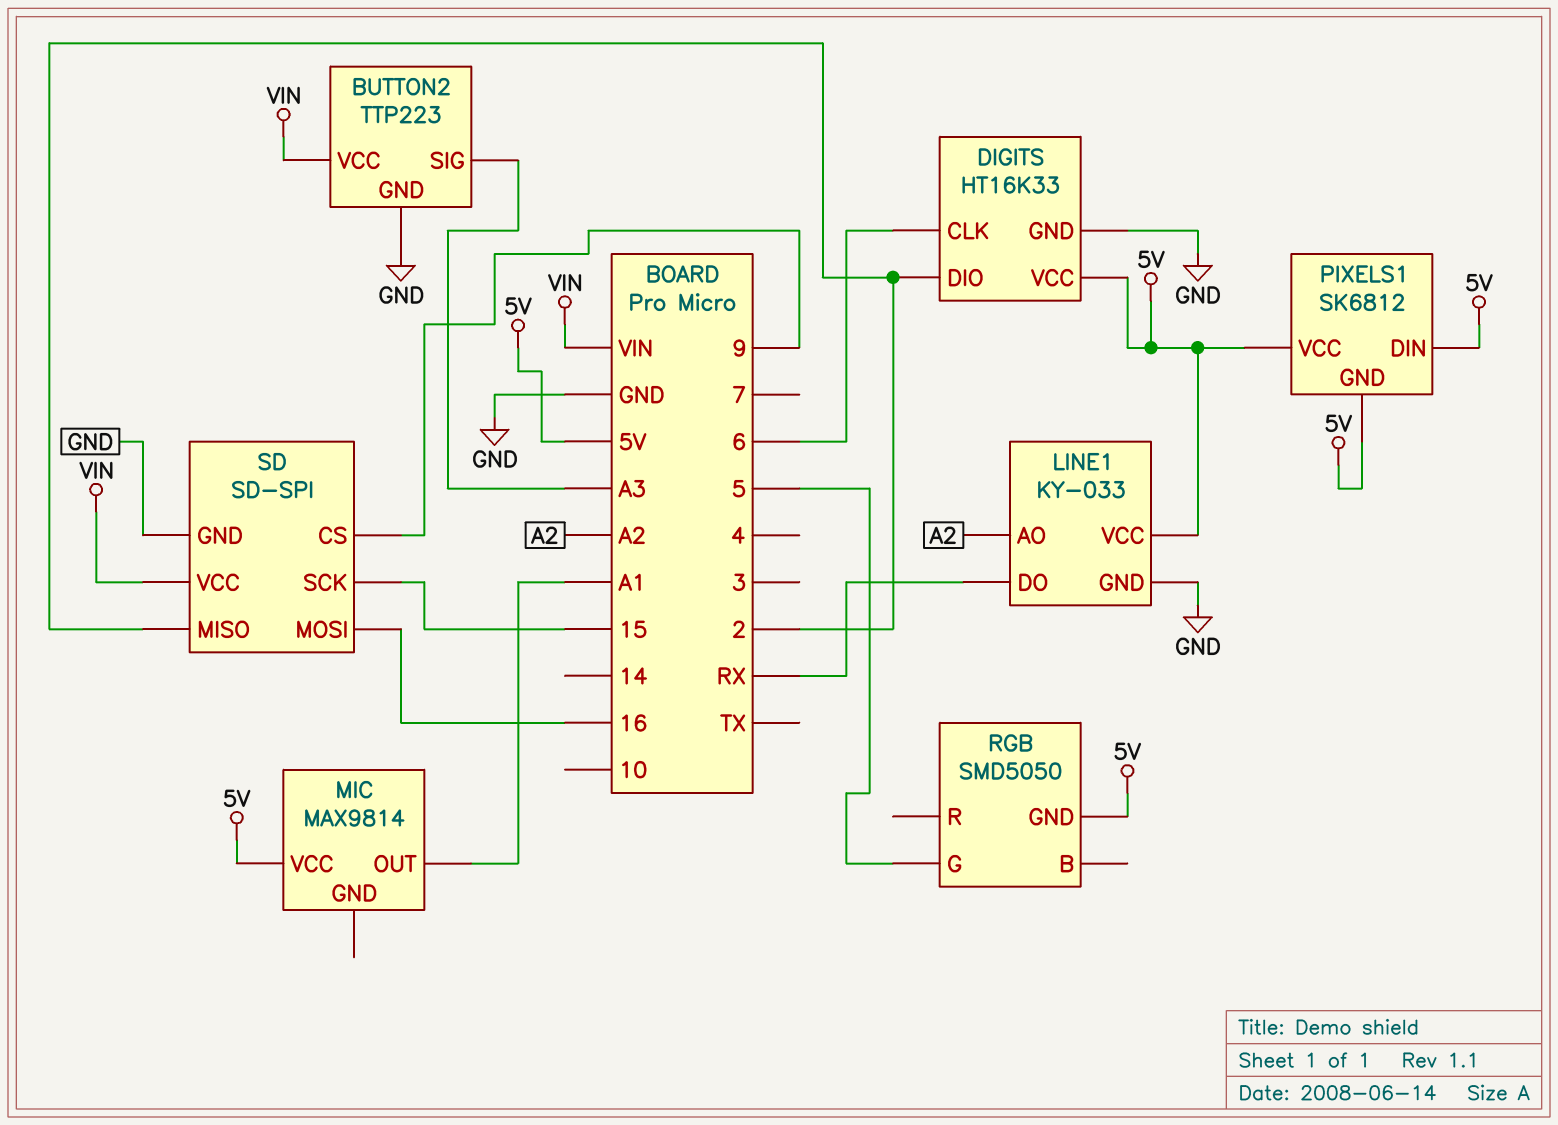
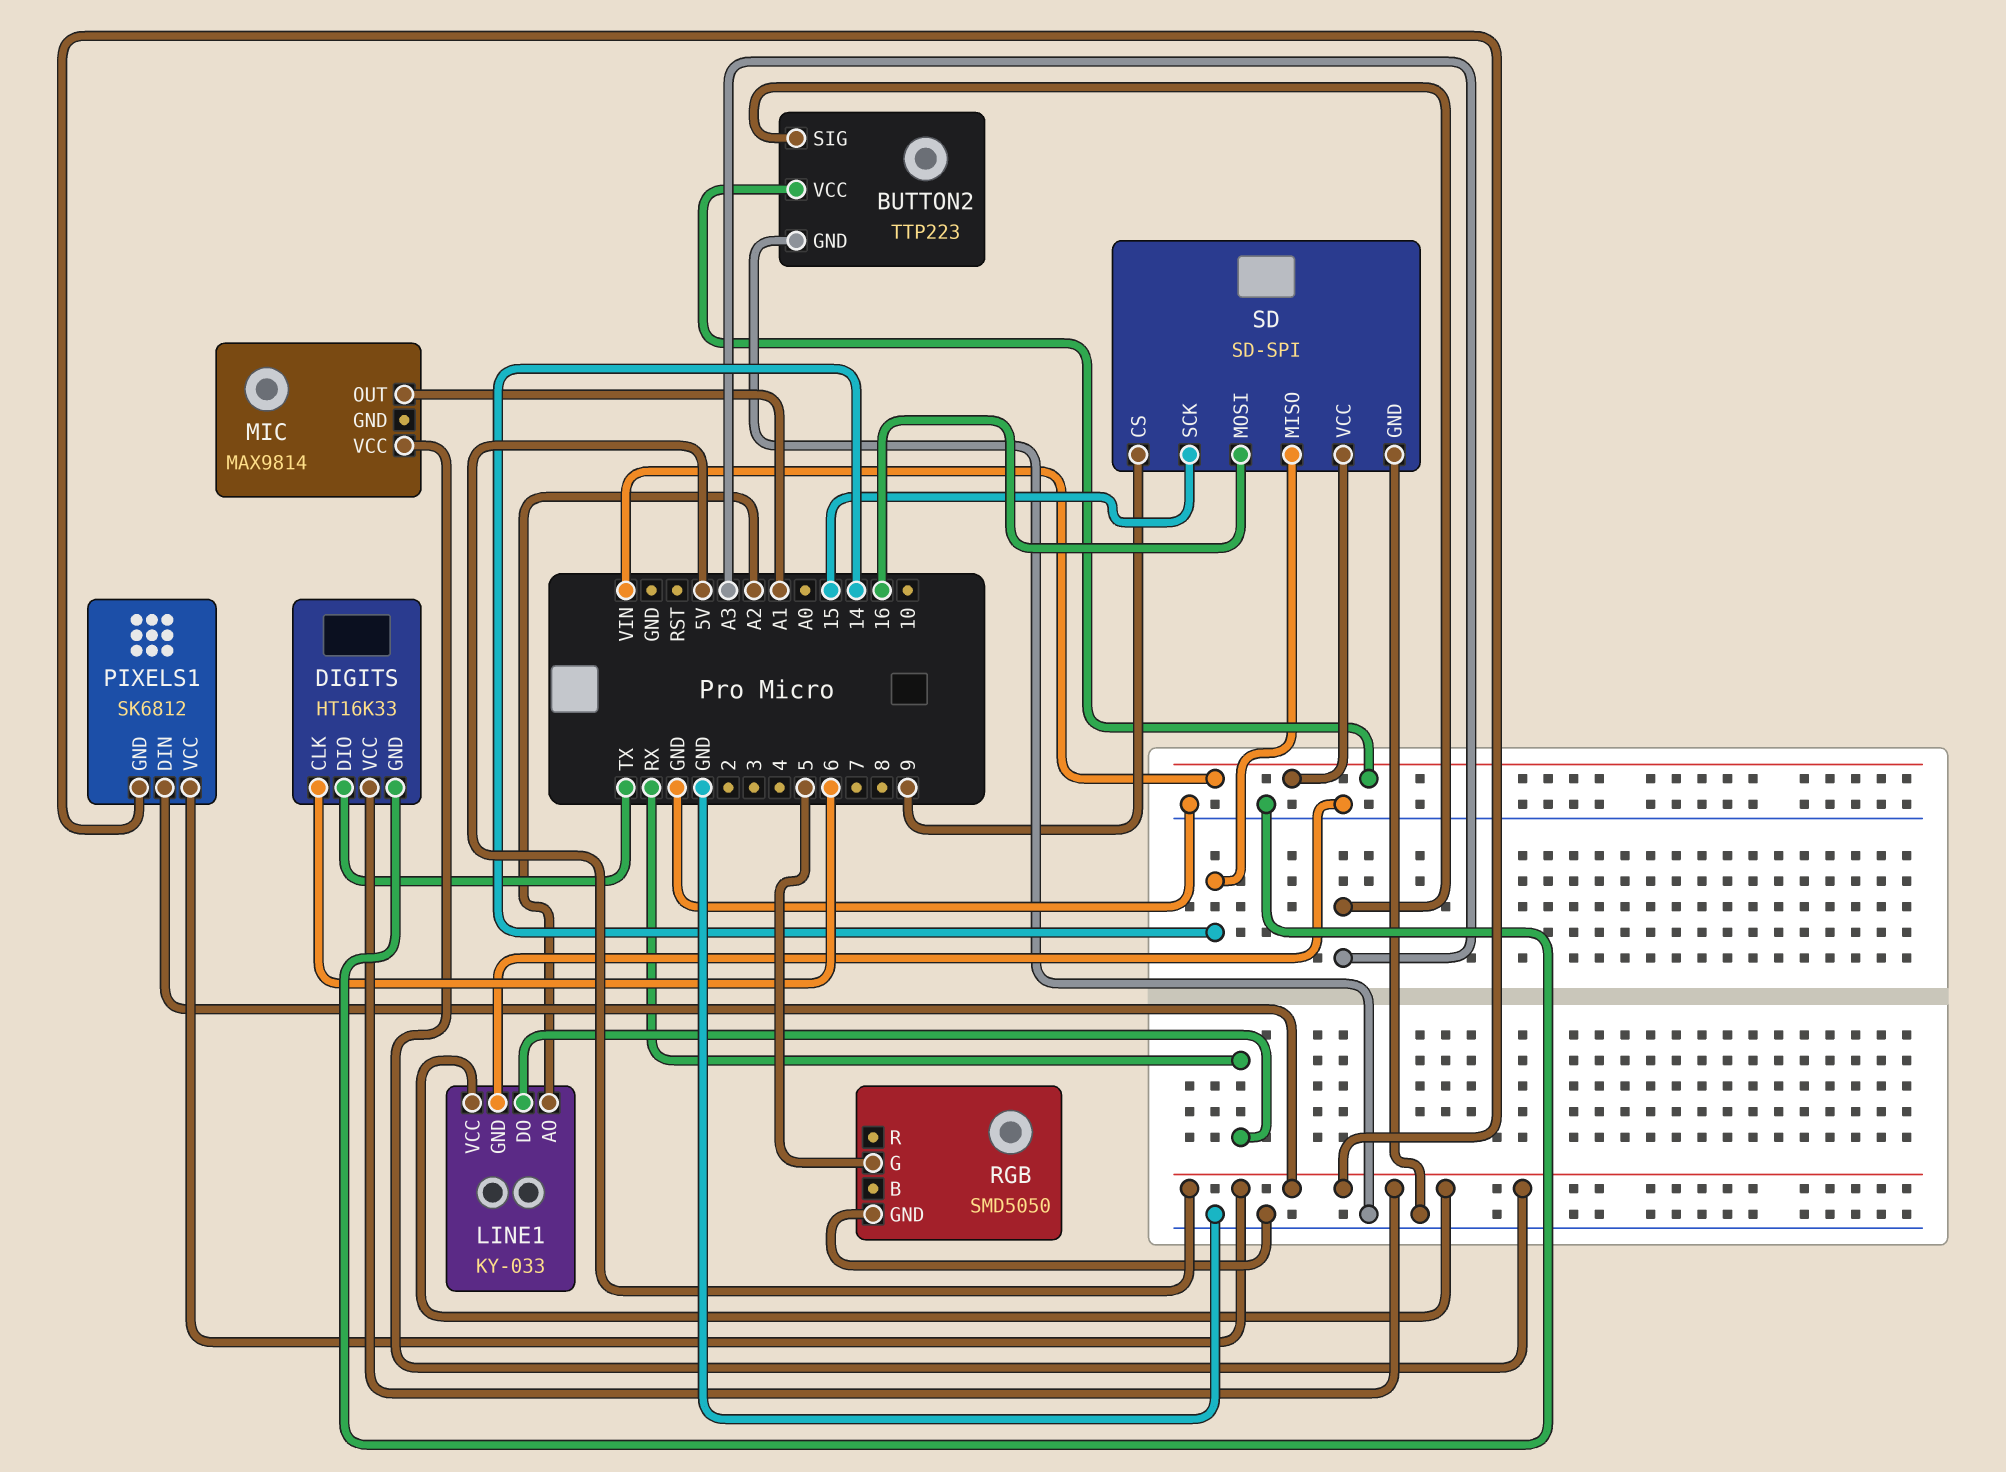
DIGITS pin DIO: 2 -> TX
RGB pin GND: 5V -> GND
SD pin MISO: 2 -> 14

